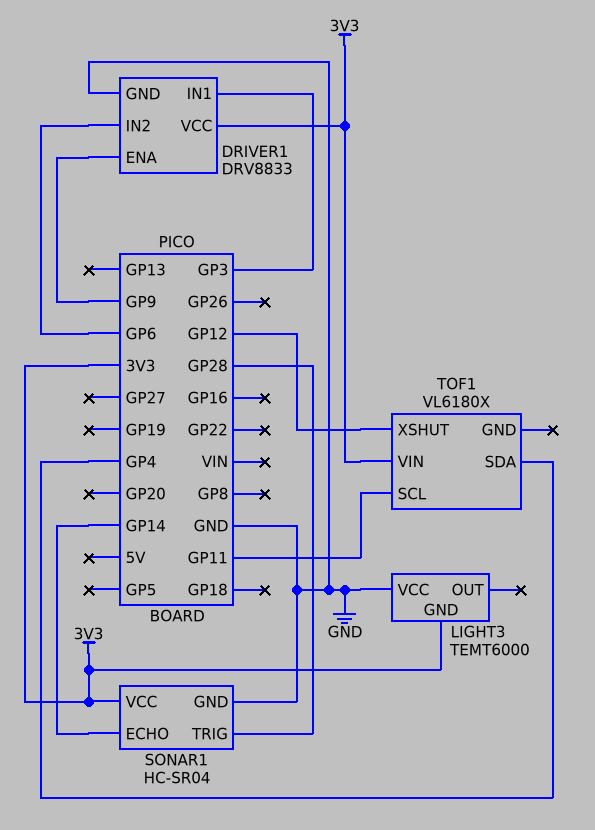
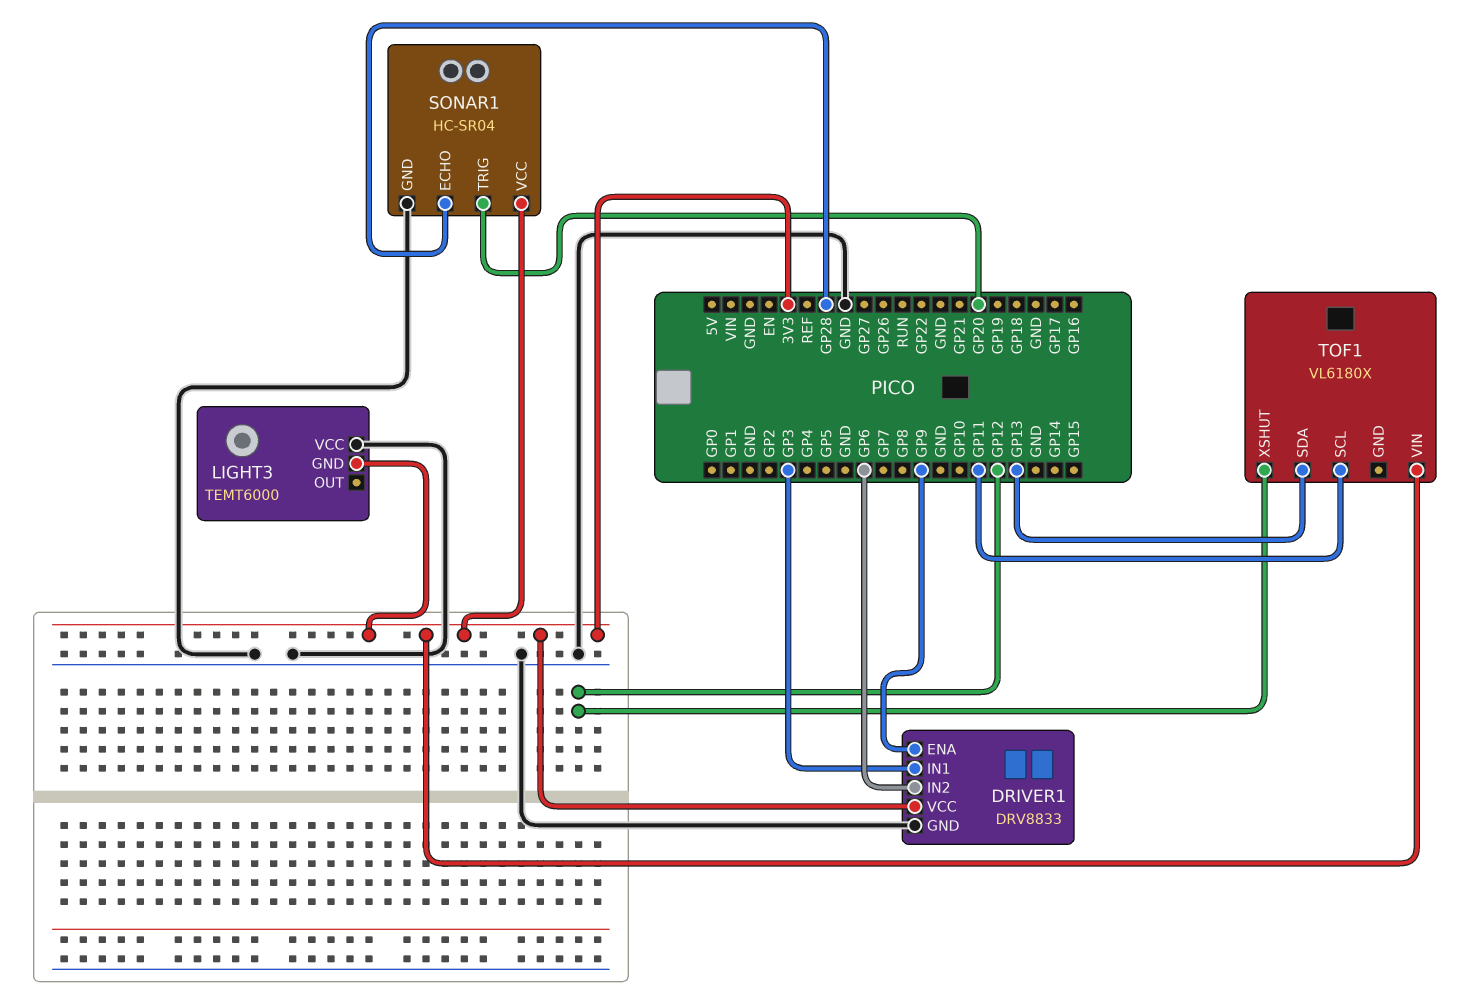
SONAR1 pin ECHO: GP14 -> GP28
SONAR1 pin TRIG: GP28 -> GP20
TOF1 pin SDA: GP4 -> GP13

